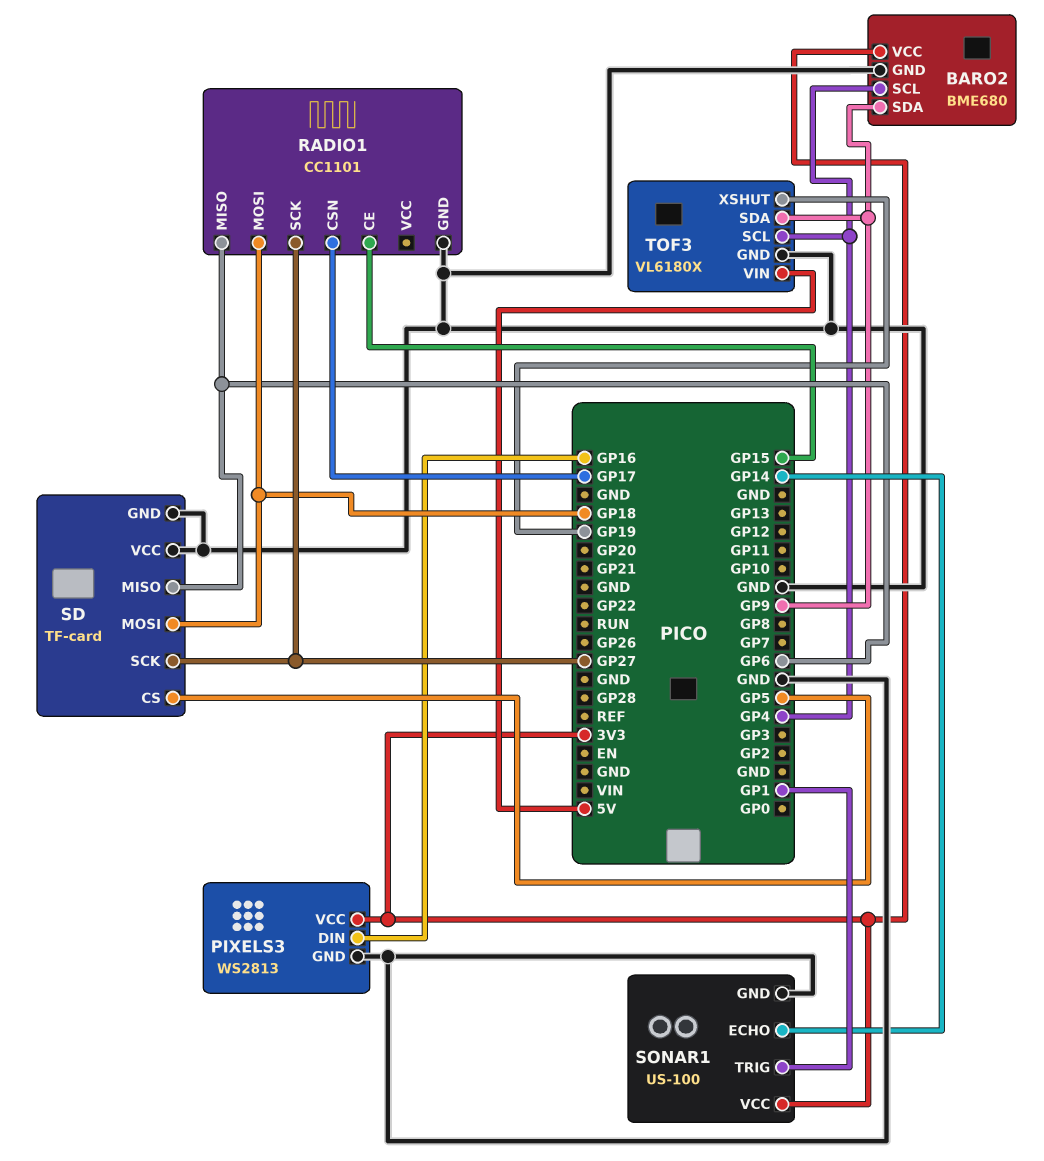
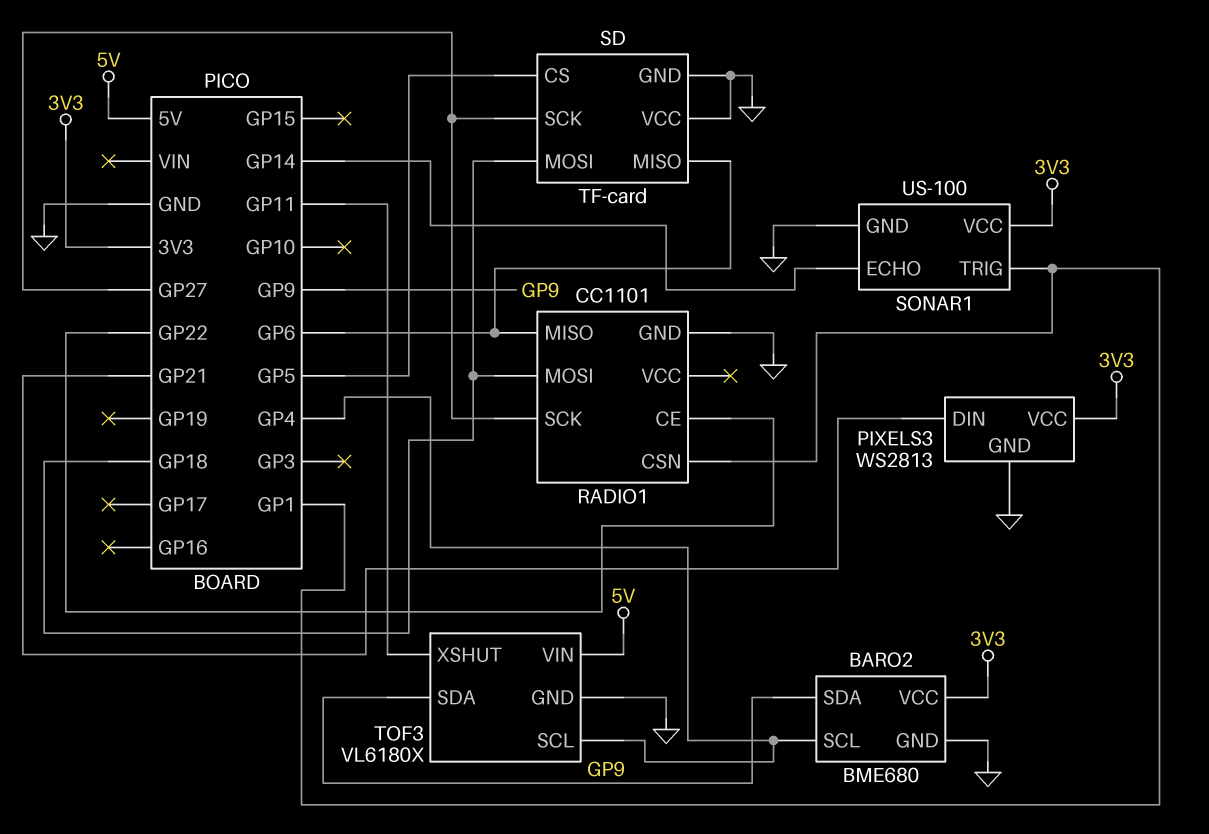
PIXELS3 pin DIN: GP16 -> GP21
RADIO1 pin CE: GP15 -> GP22
RADIO1 pin CSN: GP17 -> GP1
TOF3 pin XSHUT: GP19 -> GP11

